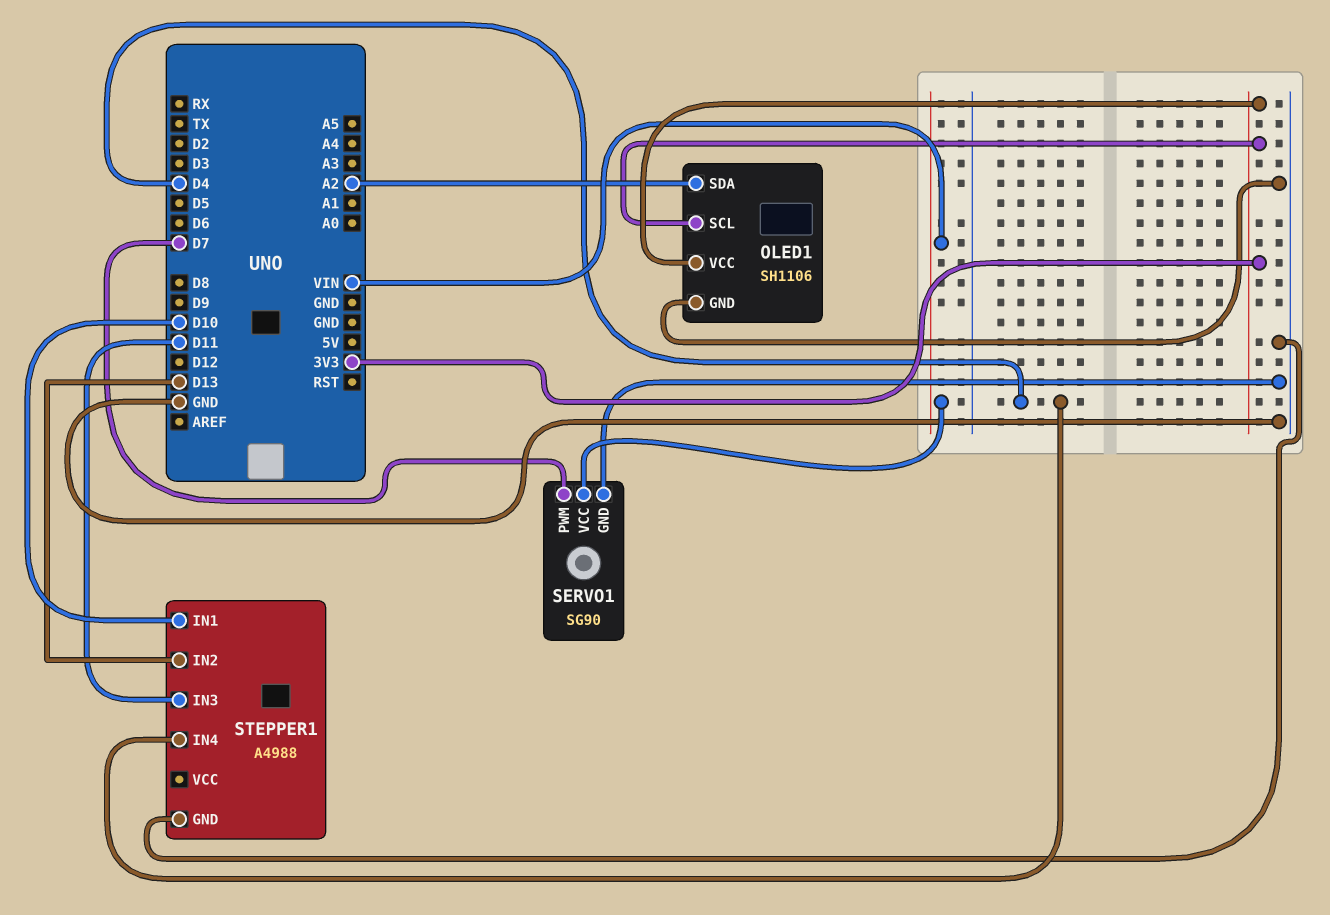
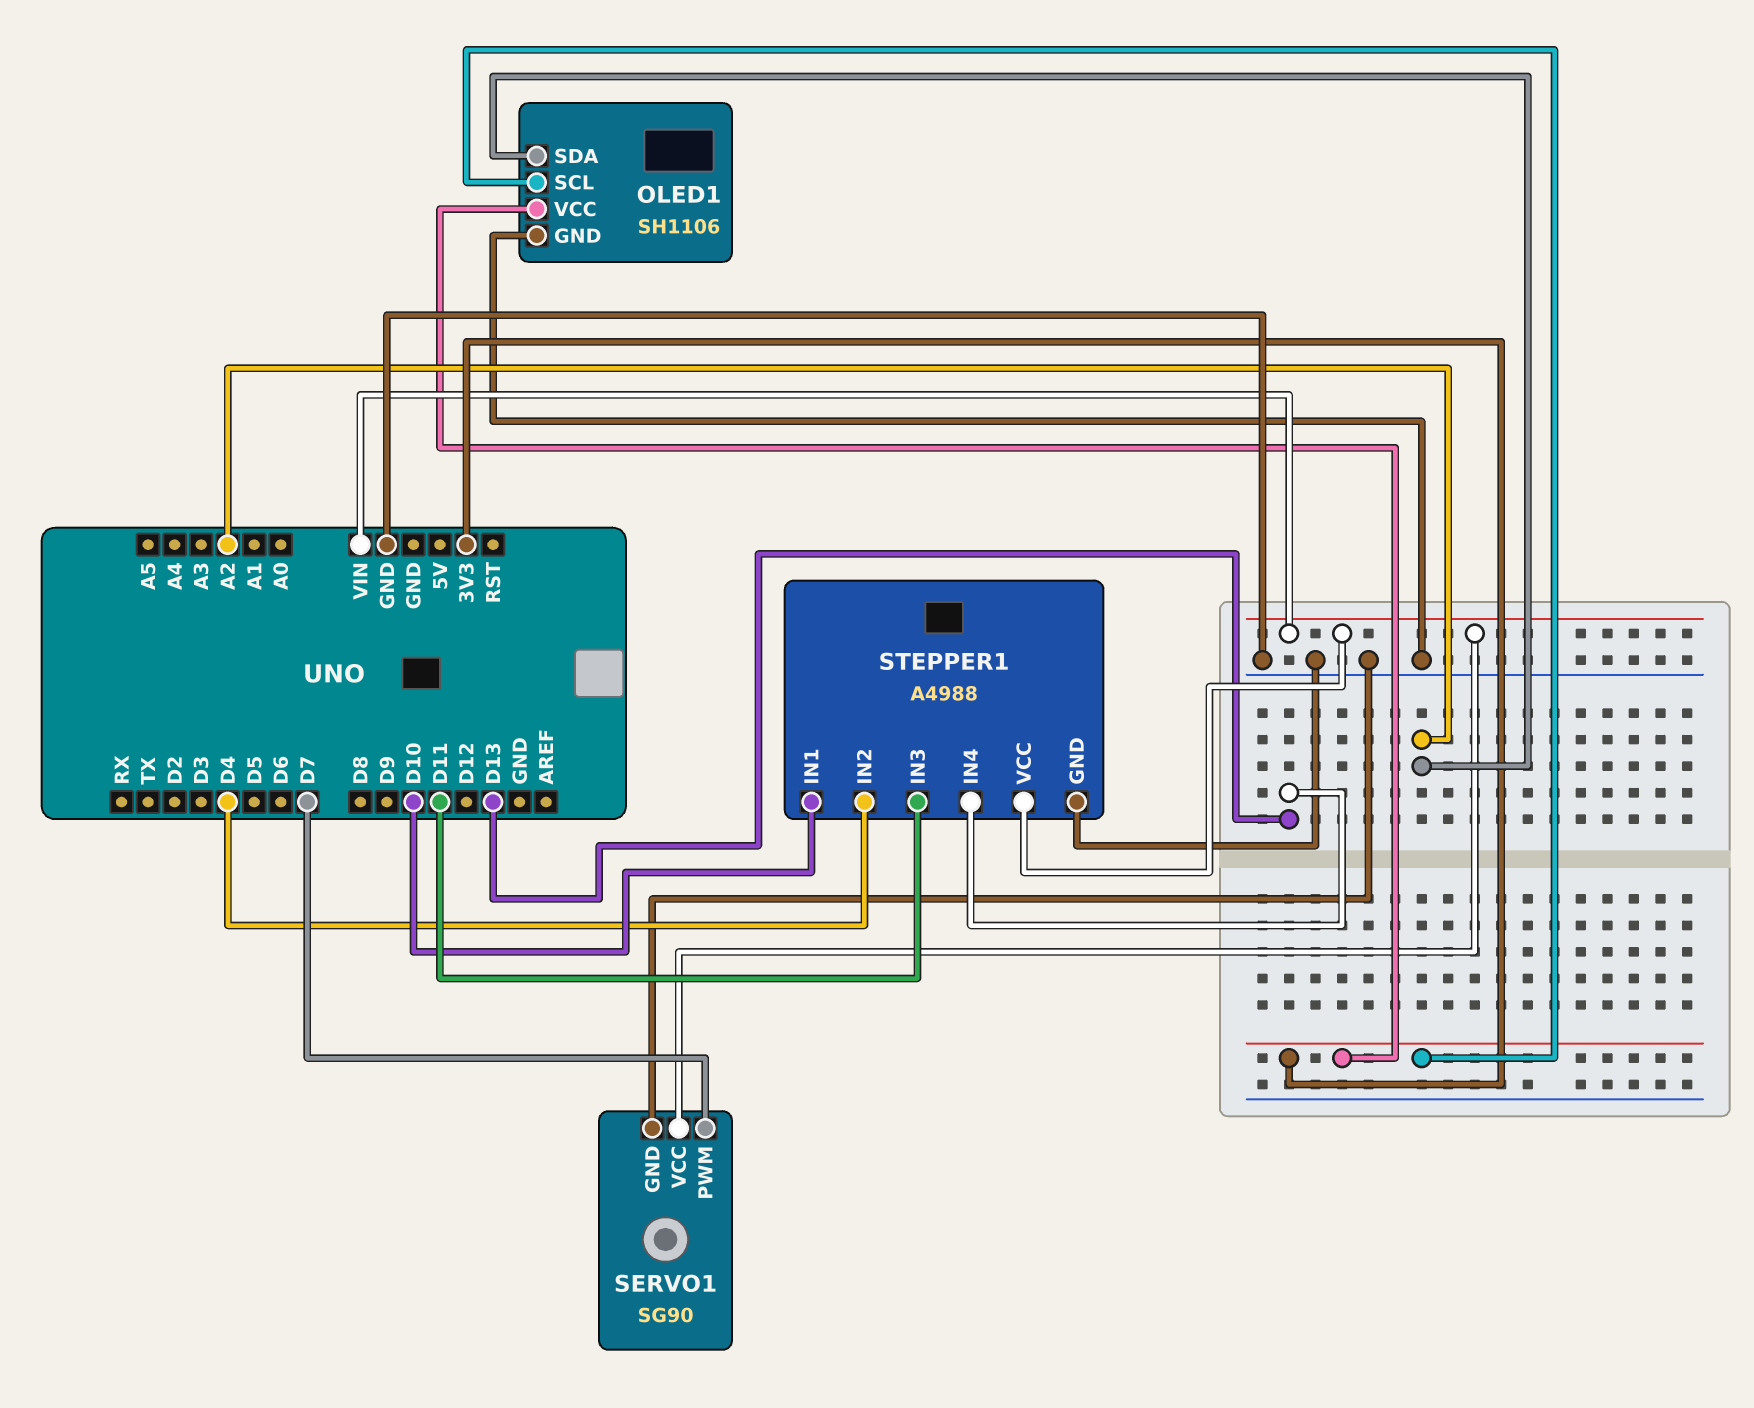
STEPPER1 pin IN2: D13 -> D4
STEPPER1 pin IN4: D4 -> D13
STEPPER1 pin VCC: none -> VIN

